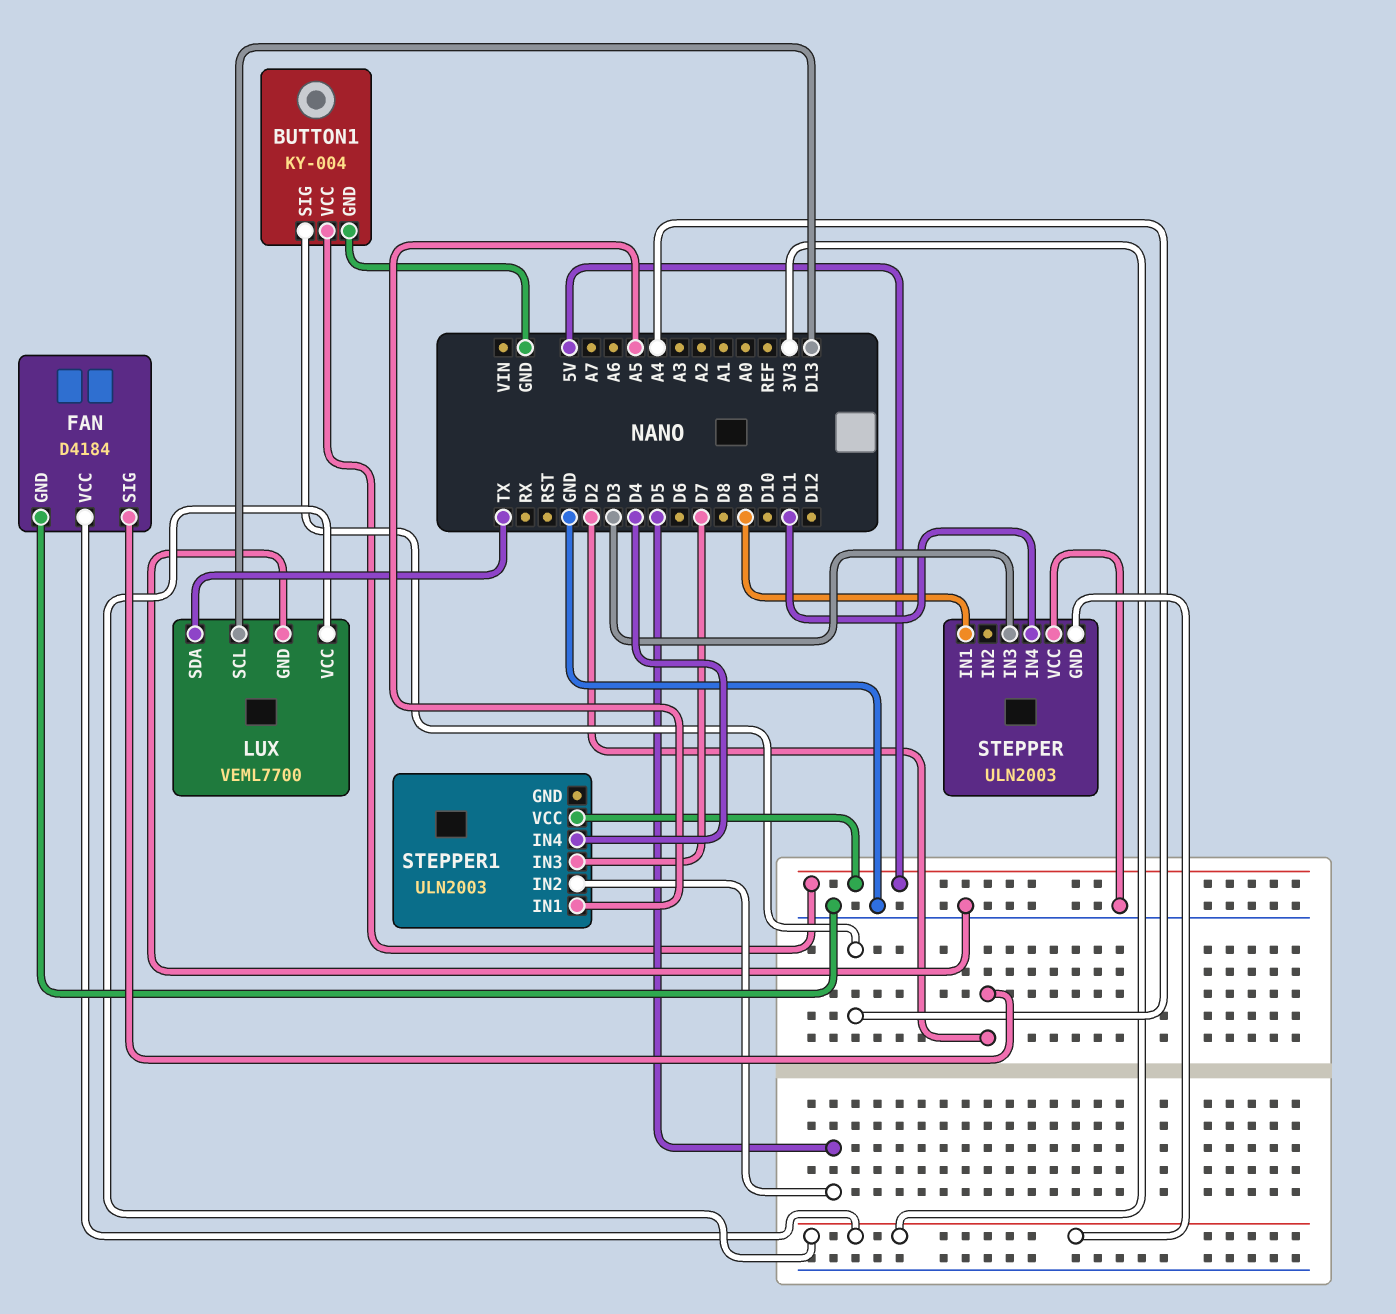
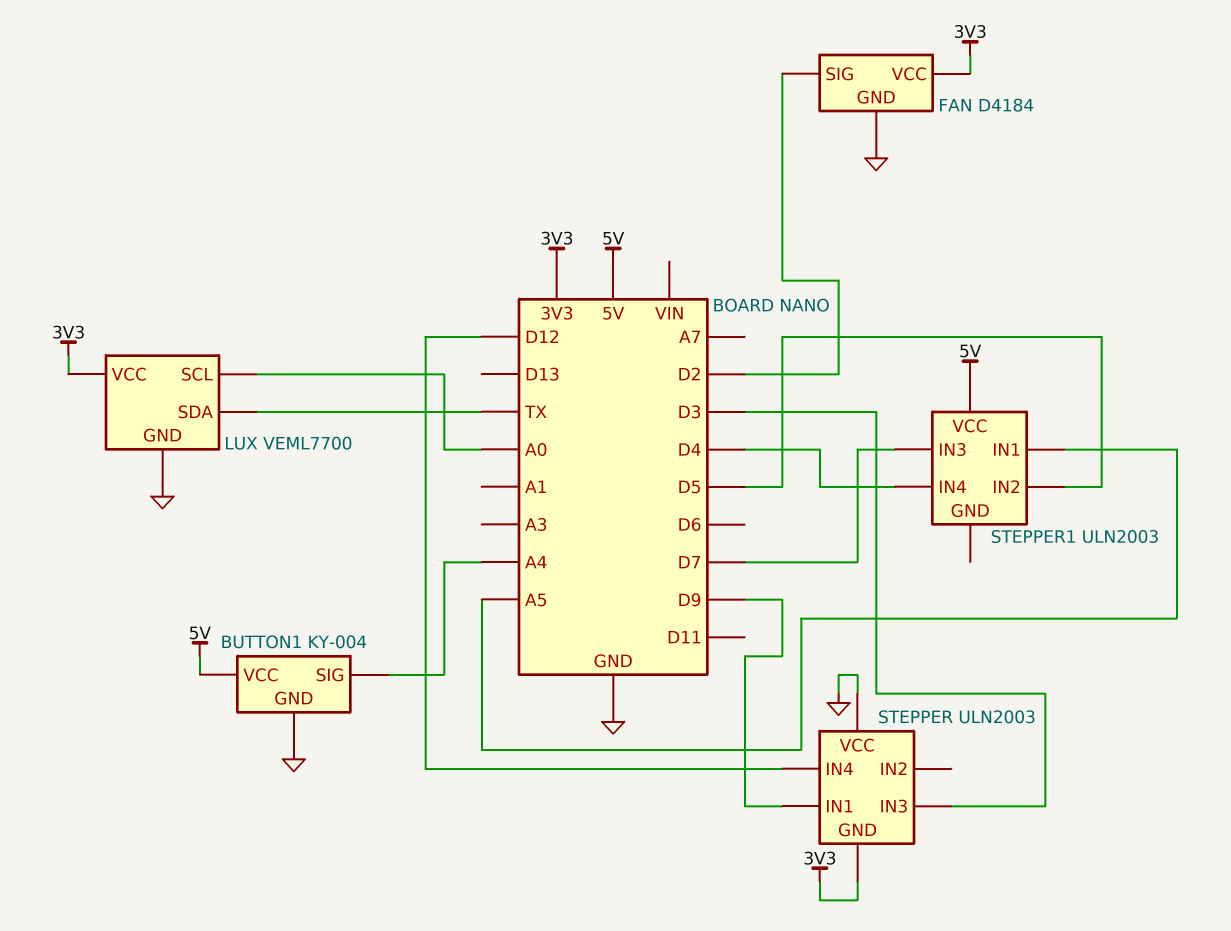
LUX pin SCL: D13 -> A0
STEPPER pin IN4: D11 -> D12

